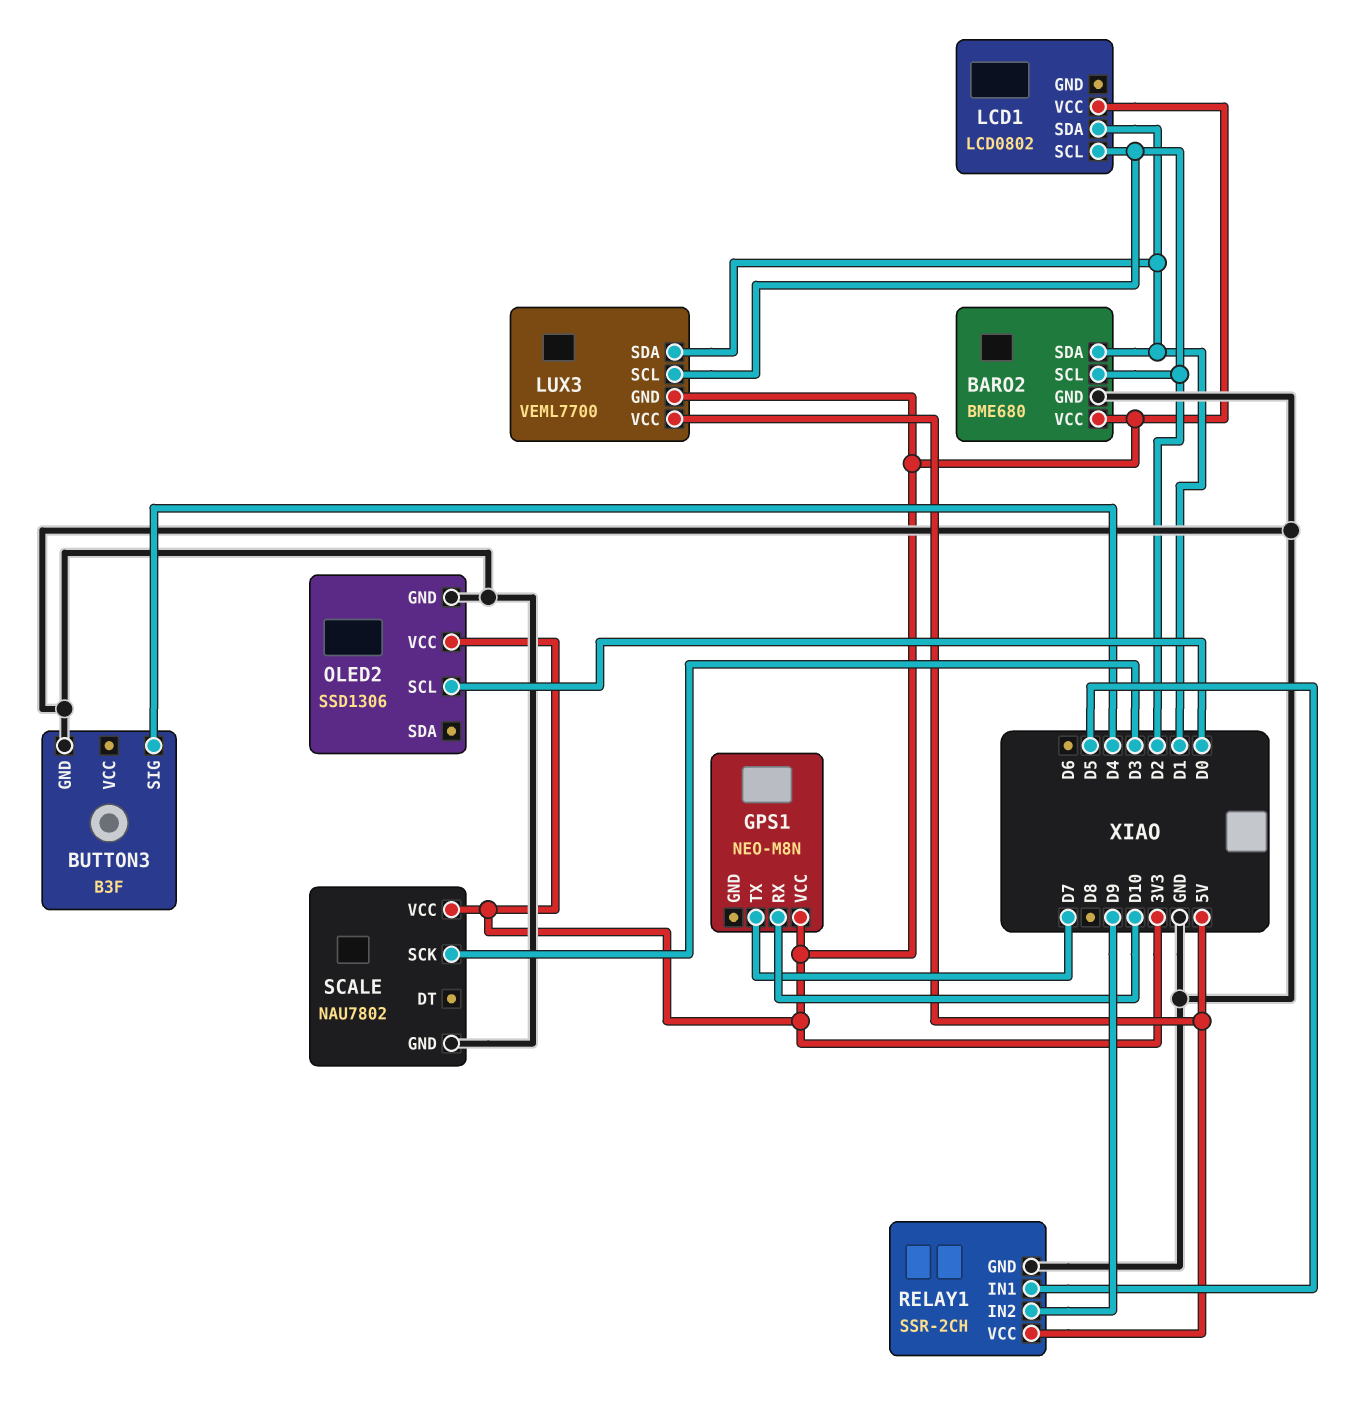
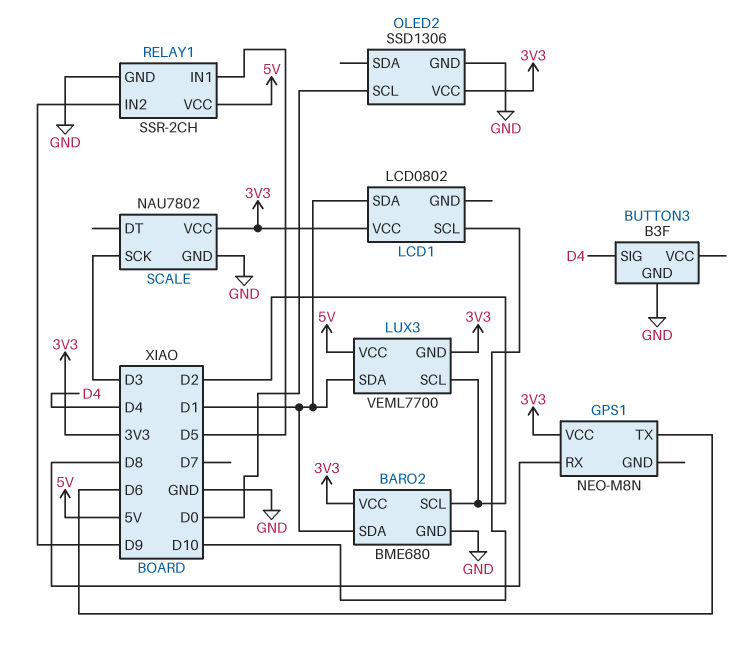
GPS1 pin RX: D10 -> D8
GPS1 pin TX: D7 -> D6
LCD1 pin SCL: D2 -> D10

